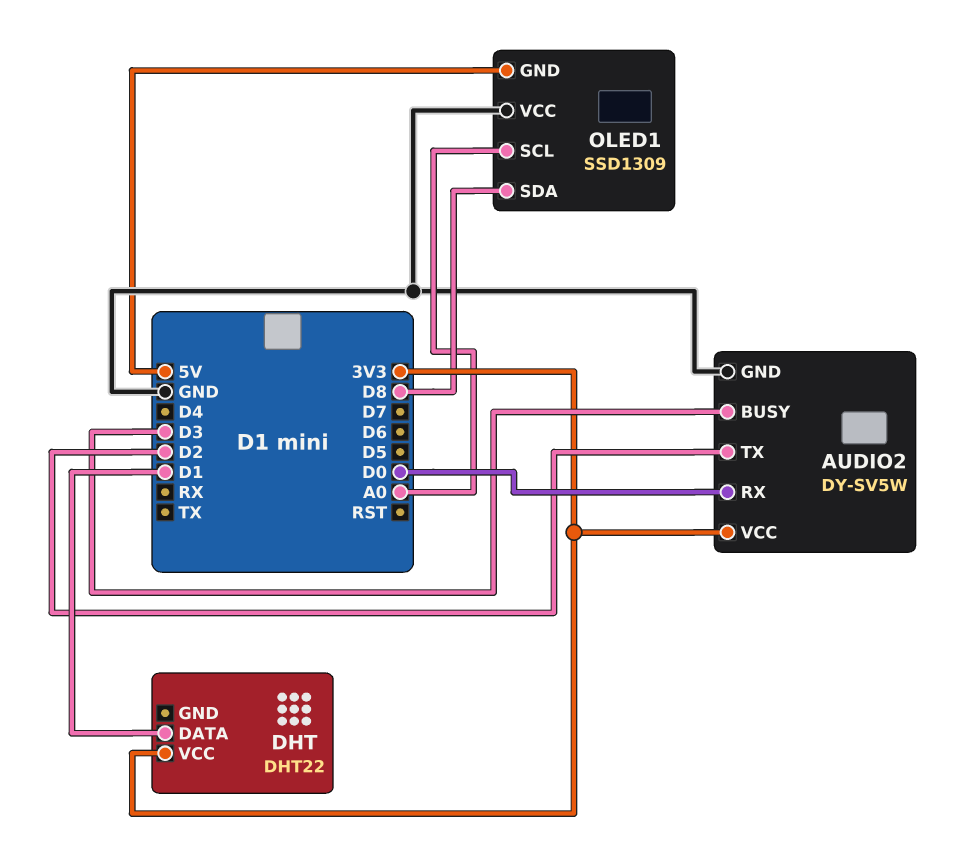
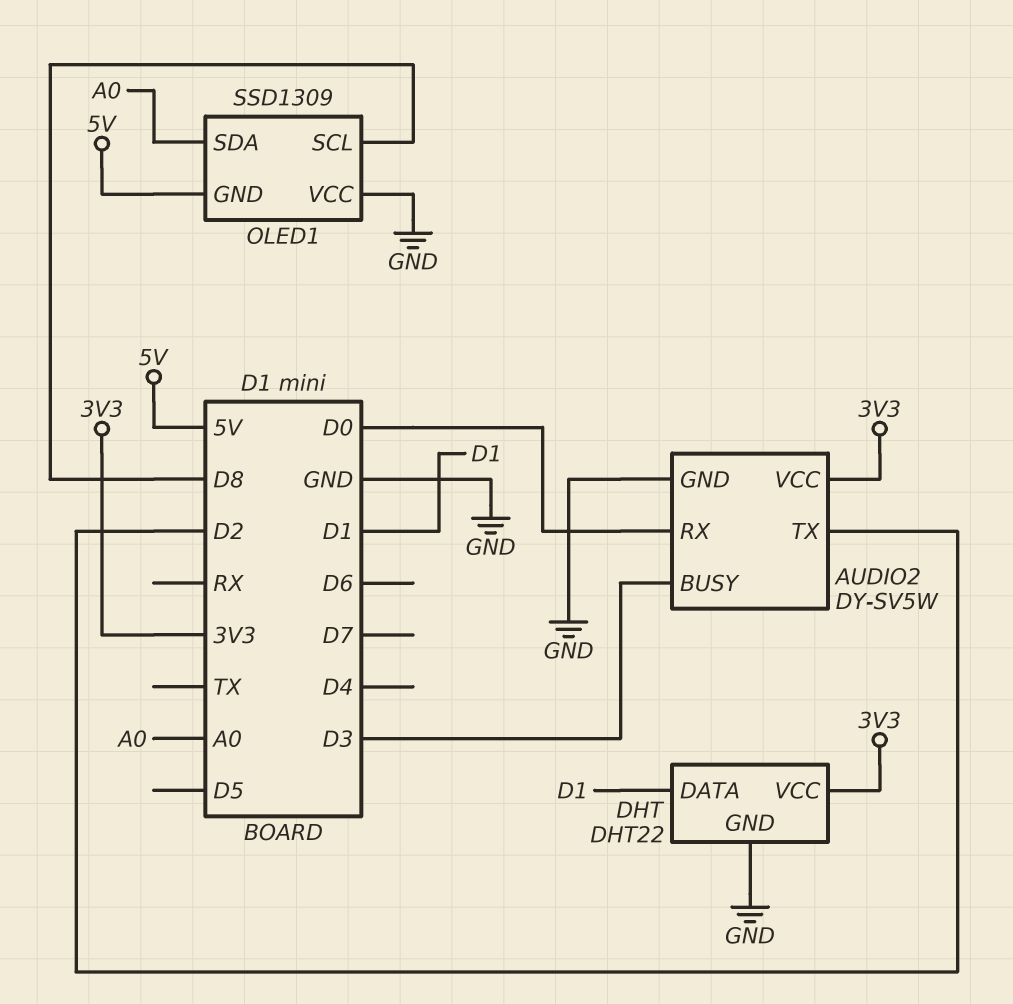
DHT pin GND: none -> GND
OLED1 pin SCL: A0 -> D8
OLED1 pin SDA: D8 -> A0

